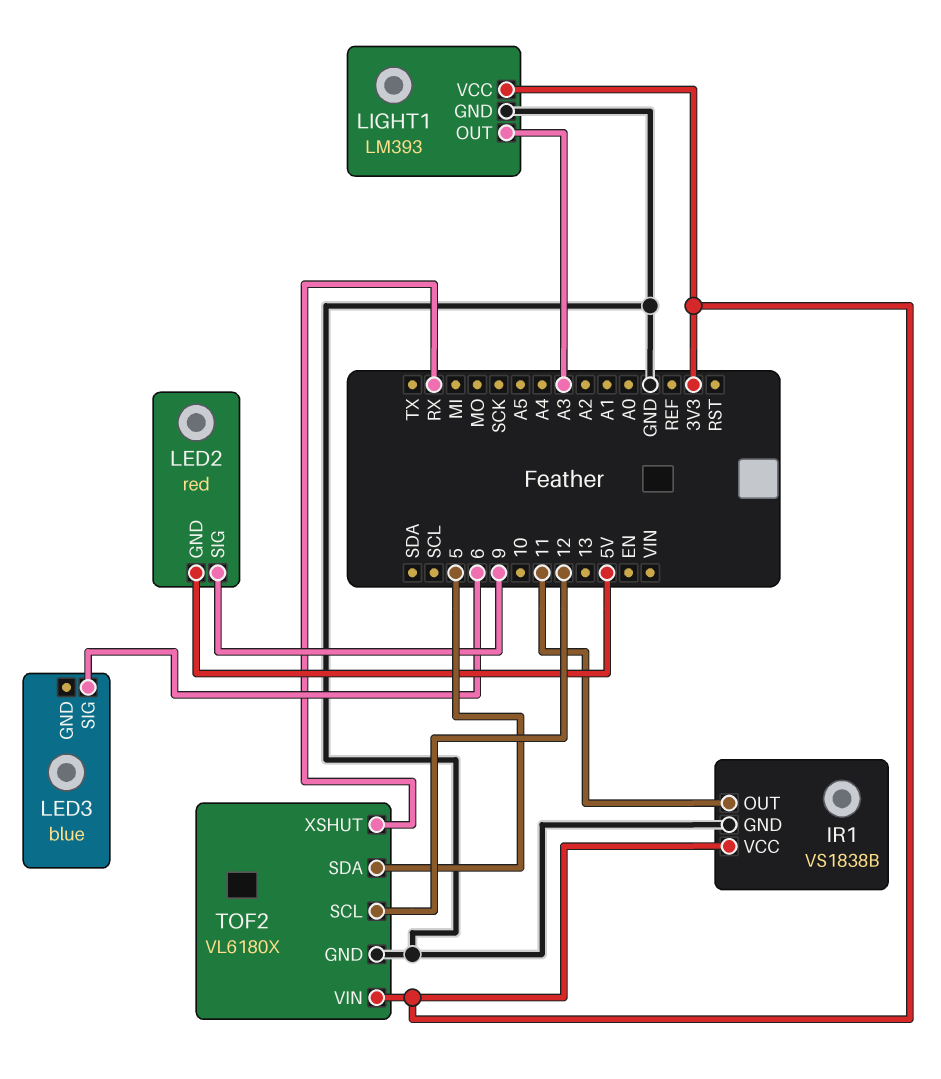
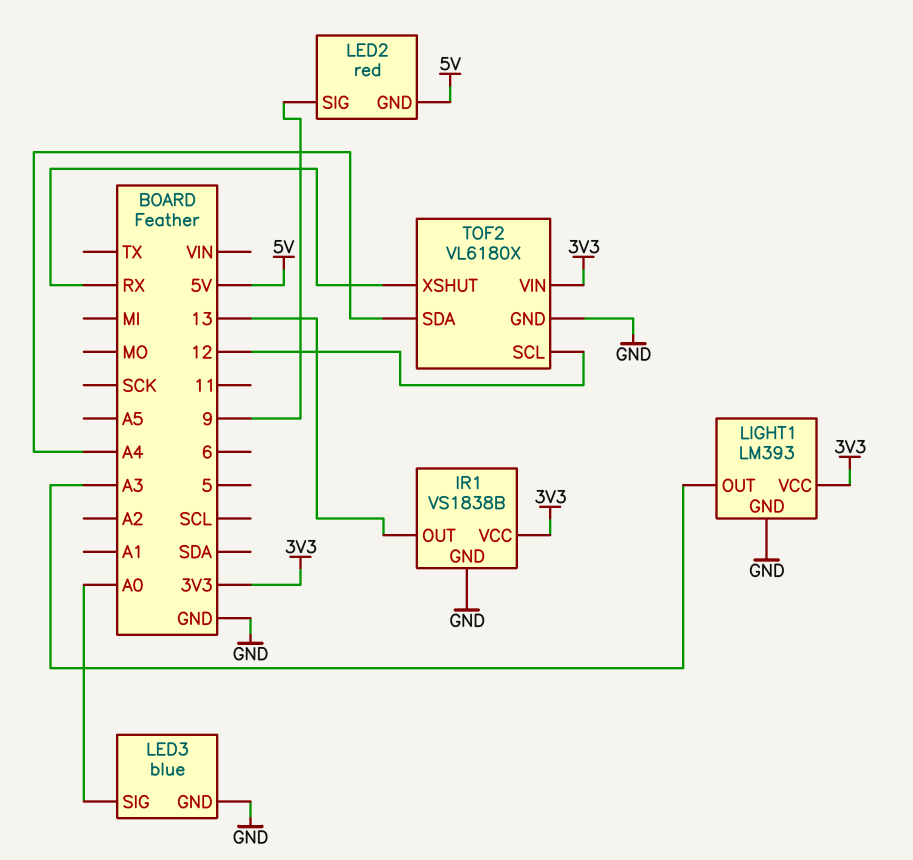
IR1 pin OUT: 11 -> 13
LED3 pin GND: none -> GND
LED3 pin SIG: 6 -> A0
TOF2 pin SDA: 5 -> A4

